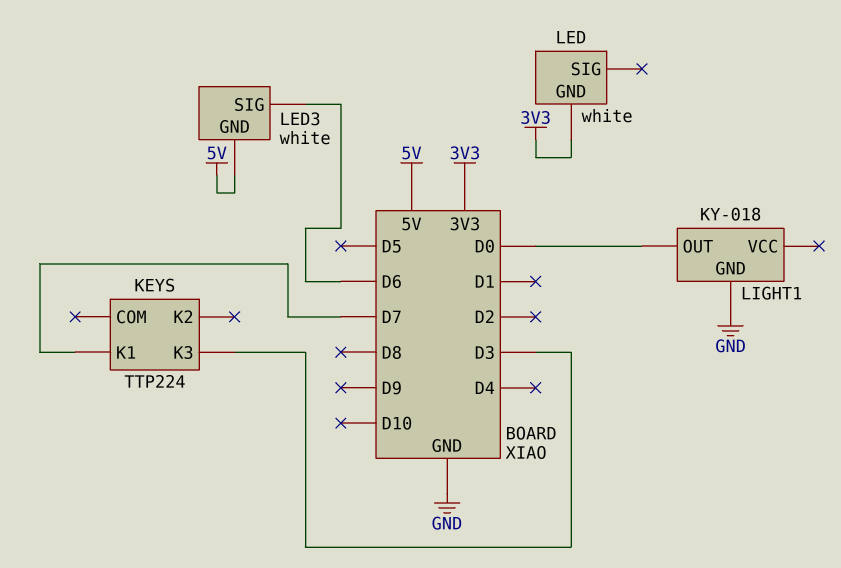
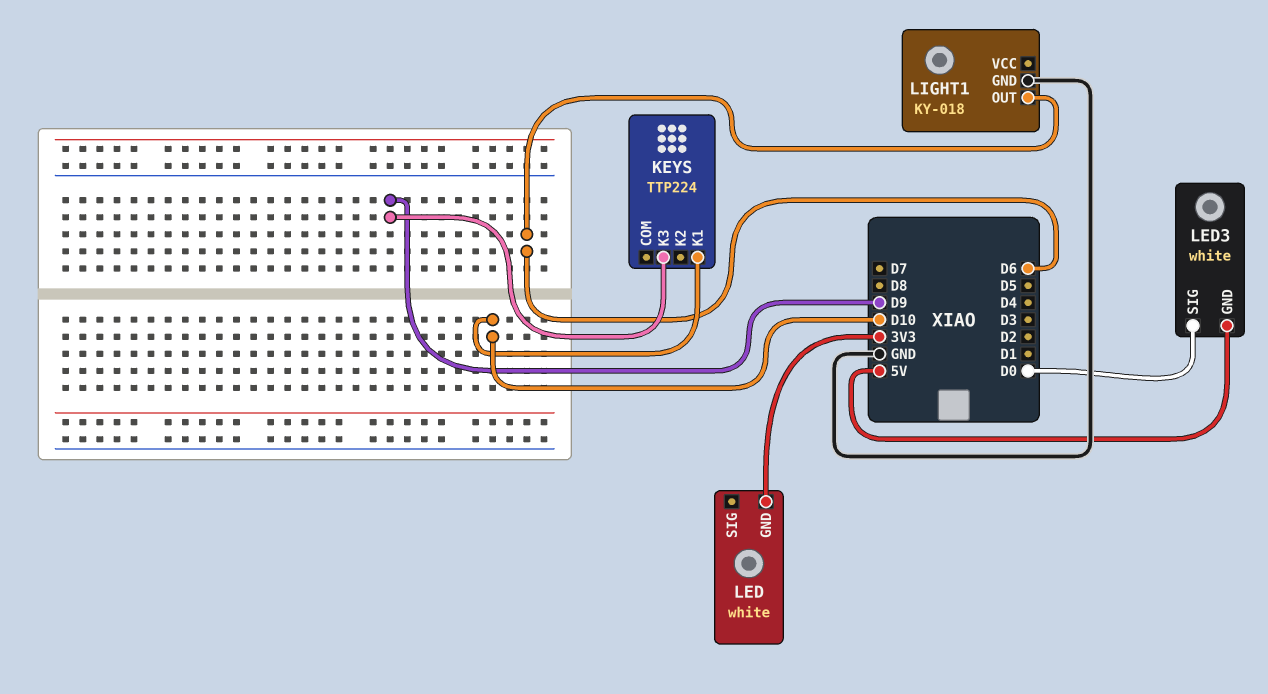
KEYS pin K1: D7 -> D10
KEYS pin K3: D3 -> D9
LED3 pin SIG: D6 -> D0
LIGHT1 pin OUT: D0 -> D6

